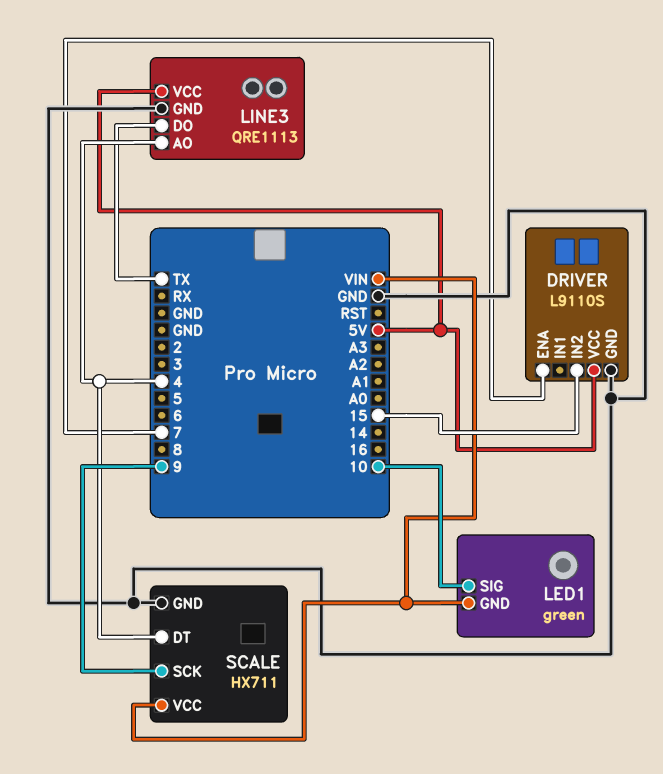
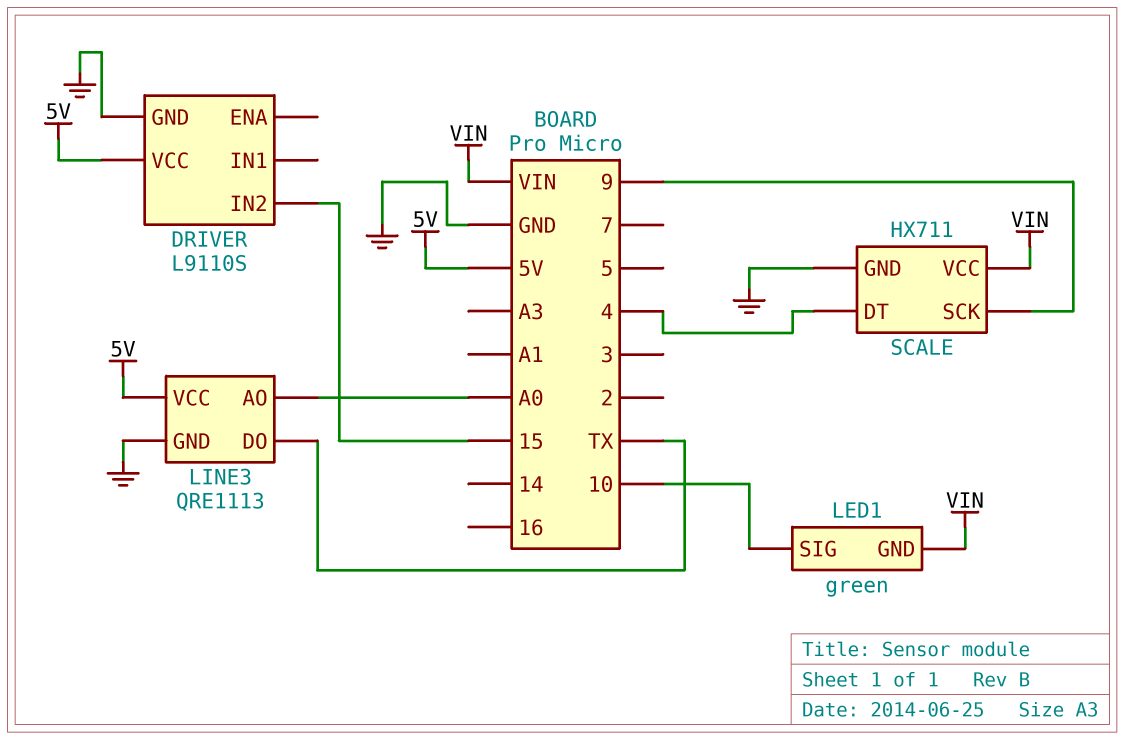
DRIVER pin ENA: 7 -> none
LINE3 pin AO: 4 -> A0

